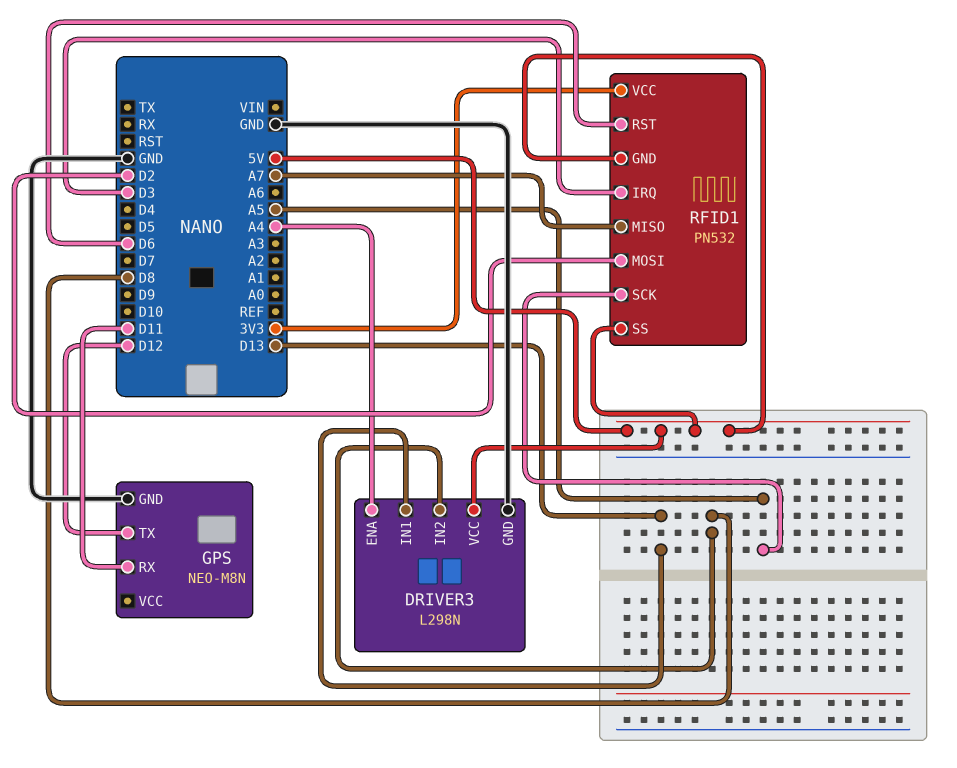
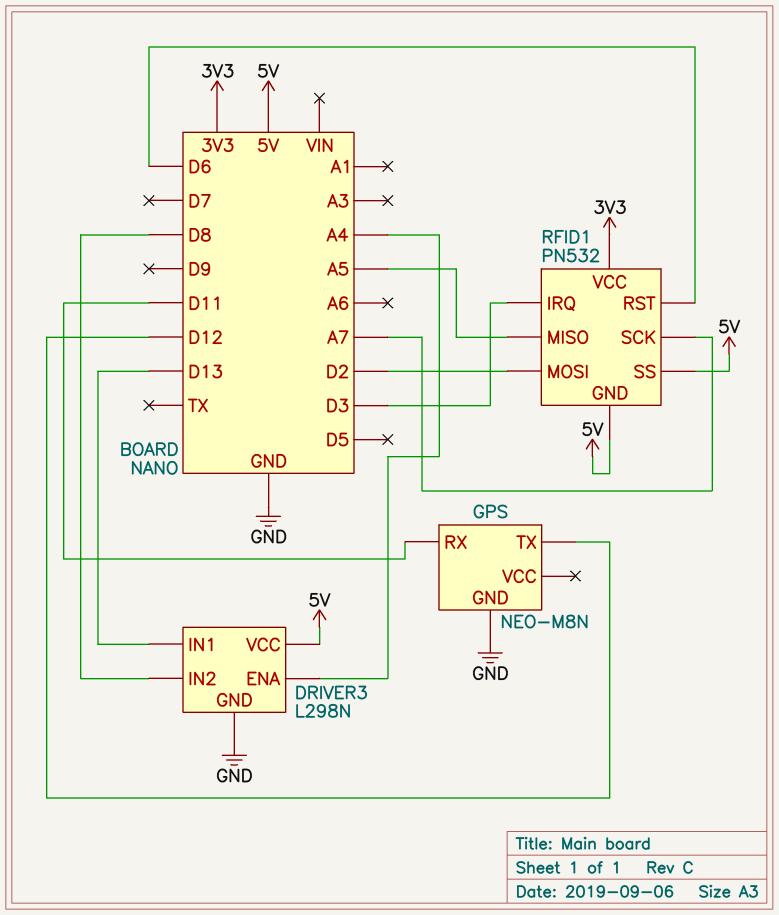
RFID1 pin MISO: A7 -> A5
RFID1 pin SCK: A5 -> A7

